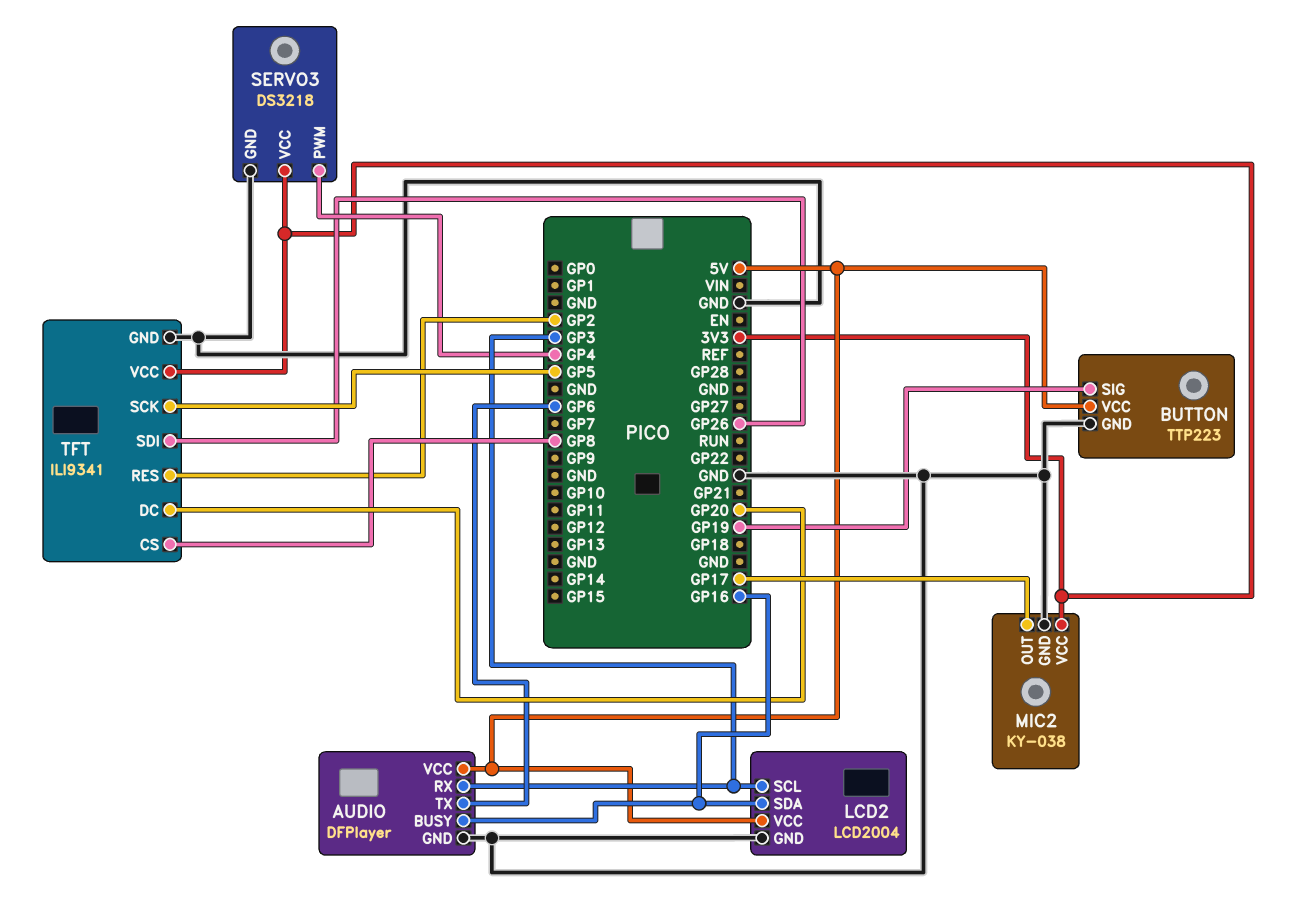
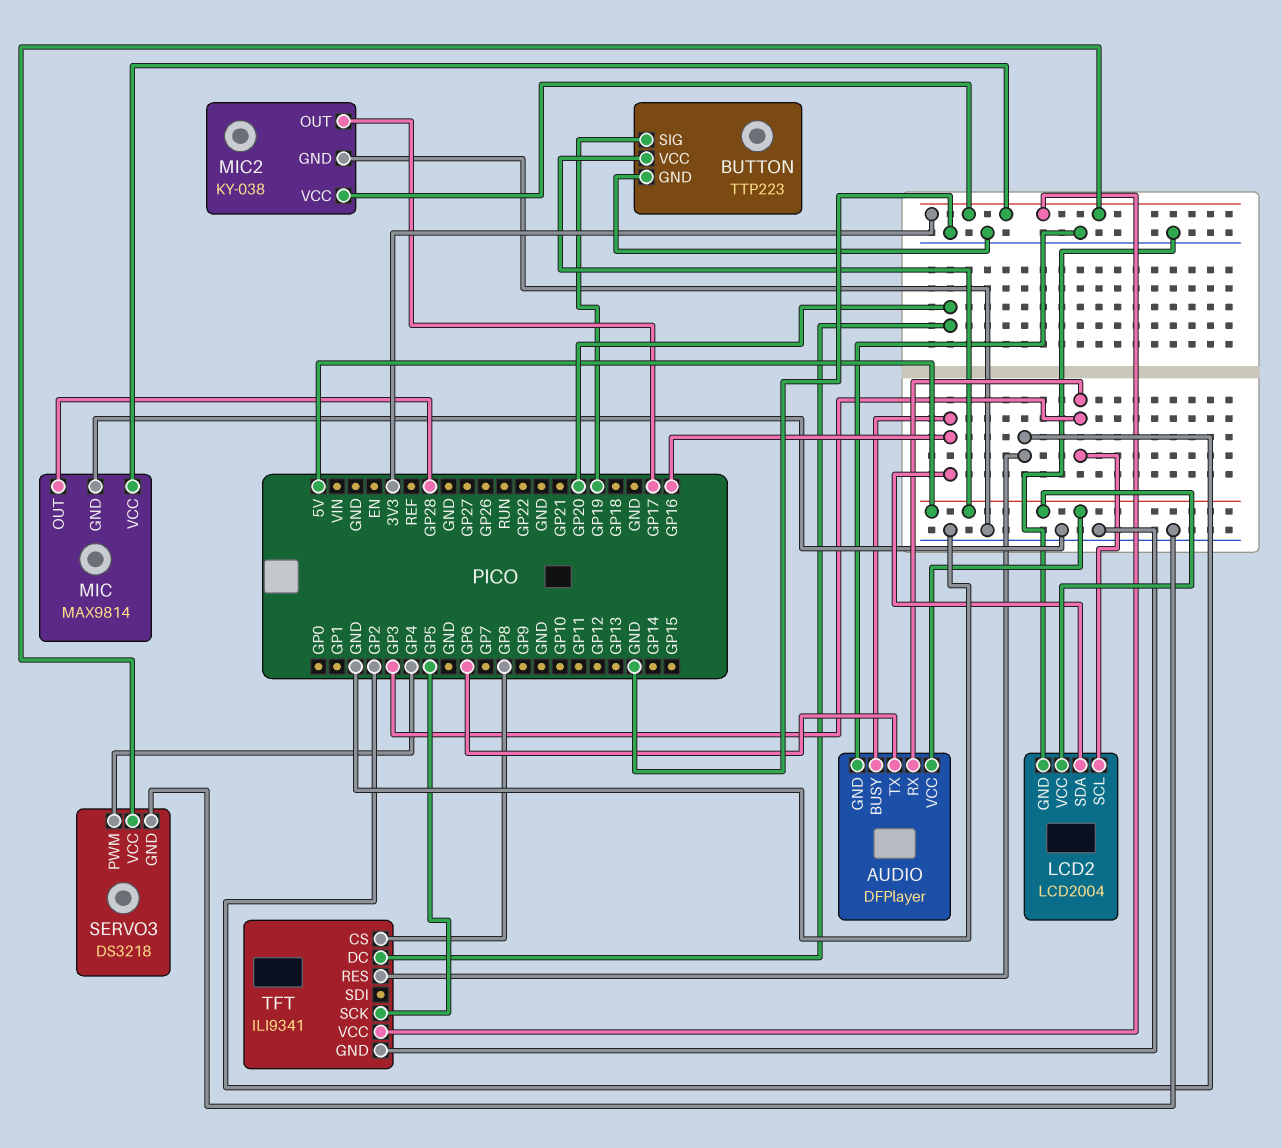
MIC: none -> MAX9814
MIC pin GND: none -> GND
MIC pin OUT: none -> GP28
MIC pin VCC: none -> 3V3
TFT pin SDI: GP26 -> none

